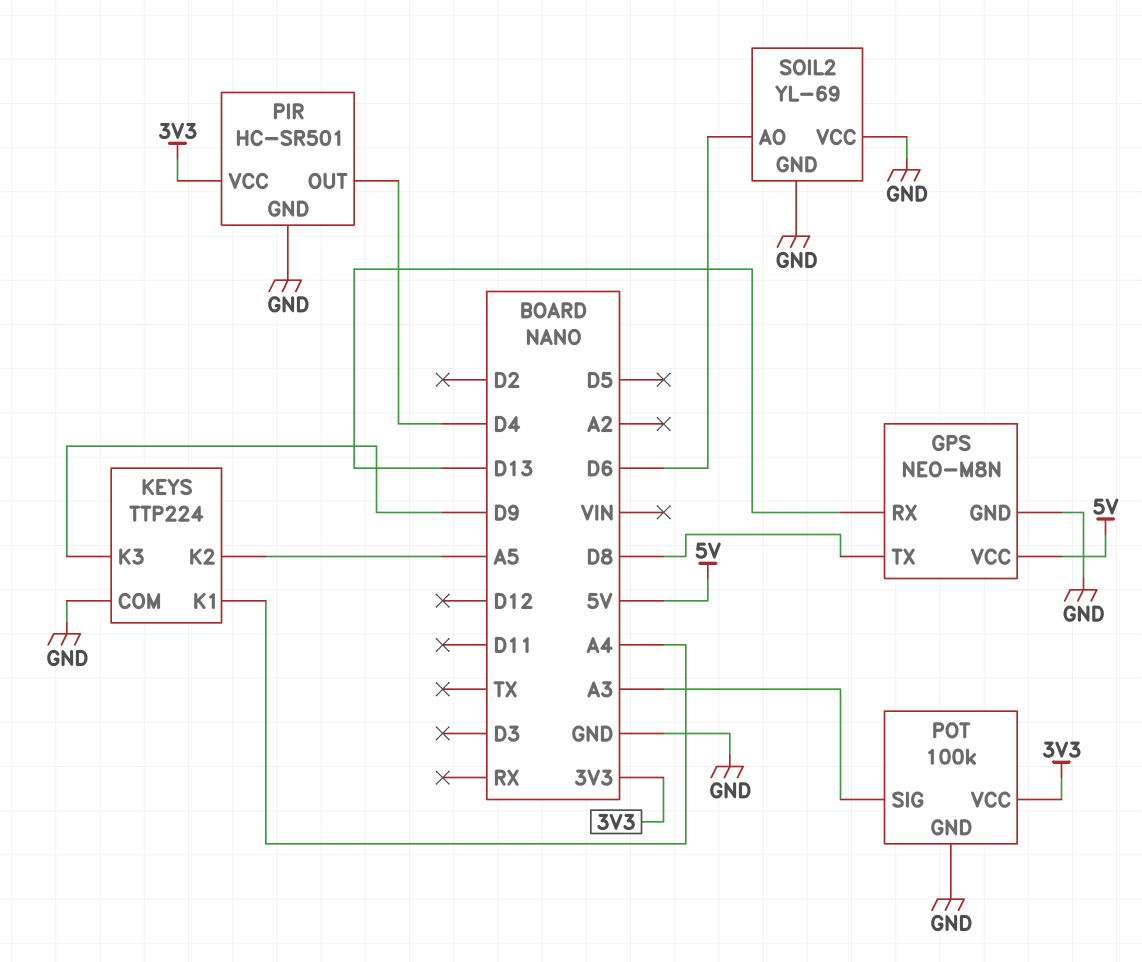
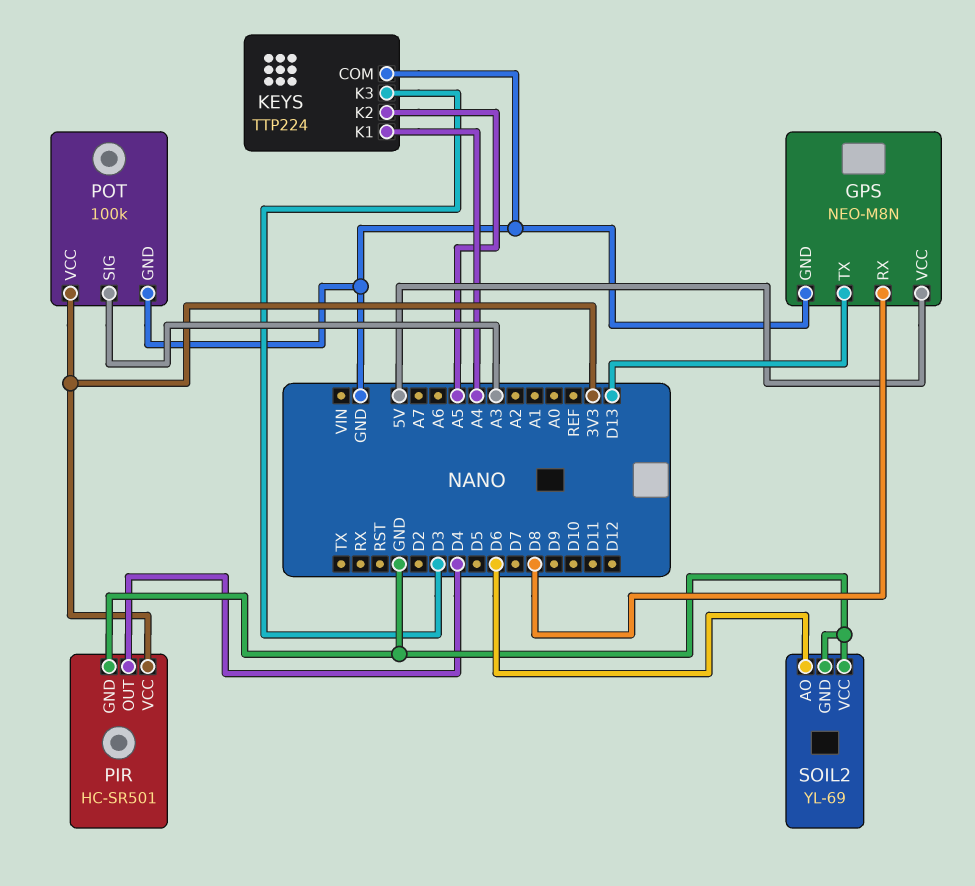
GPS pin RX: D13 -> D8
GPS pin TX: D8 -> D13
KEYS pin K3: D9 -> D3

